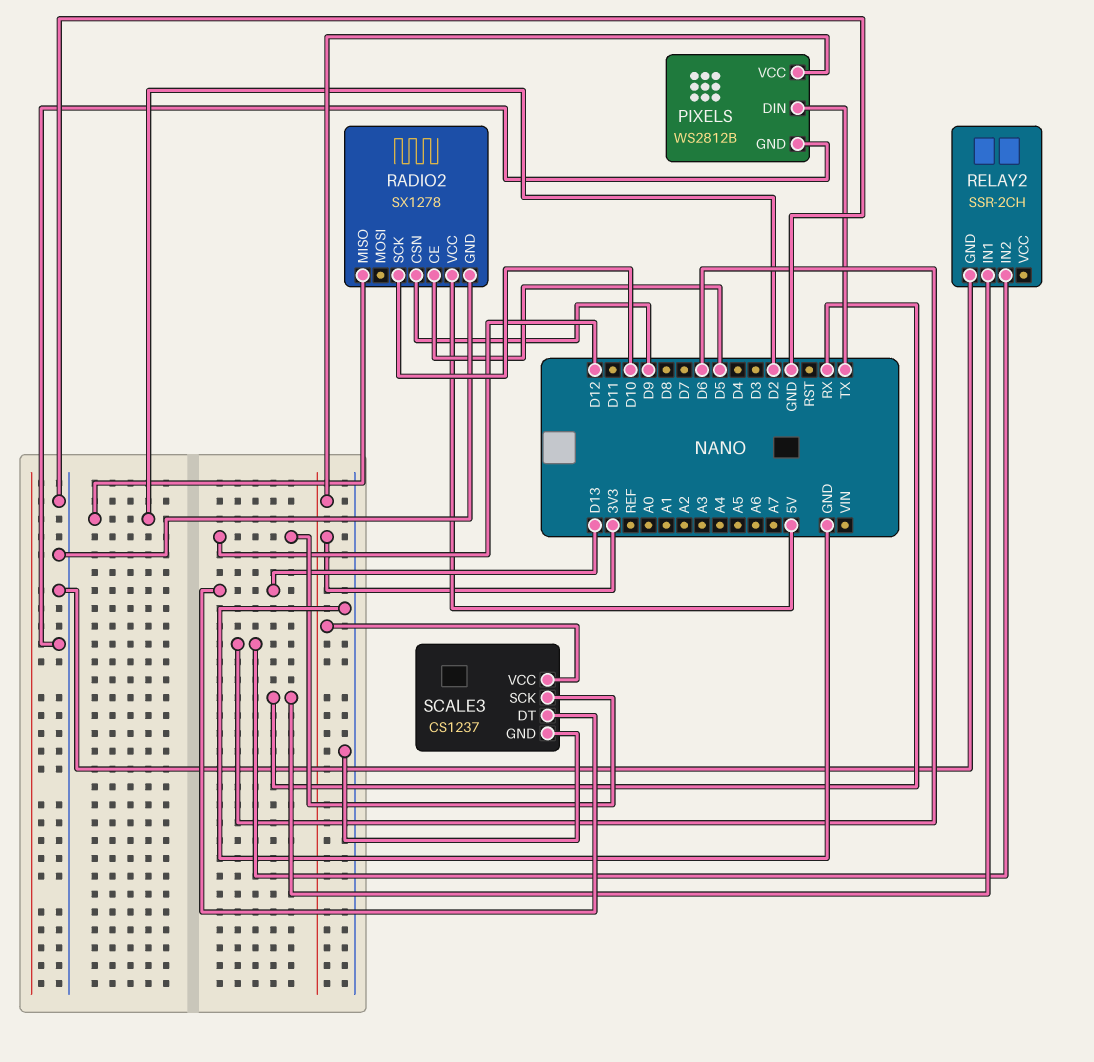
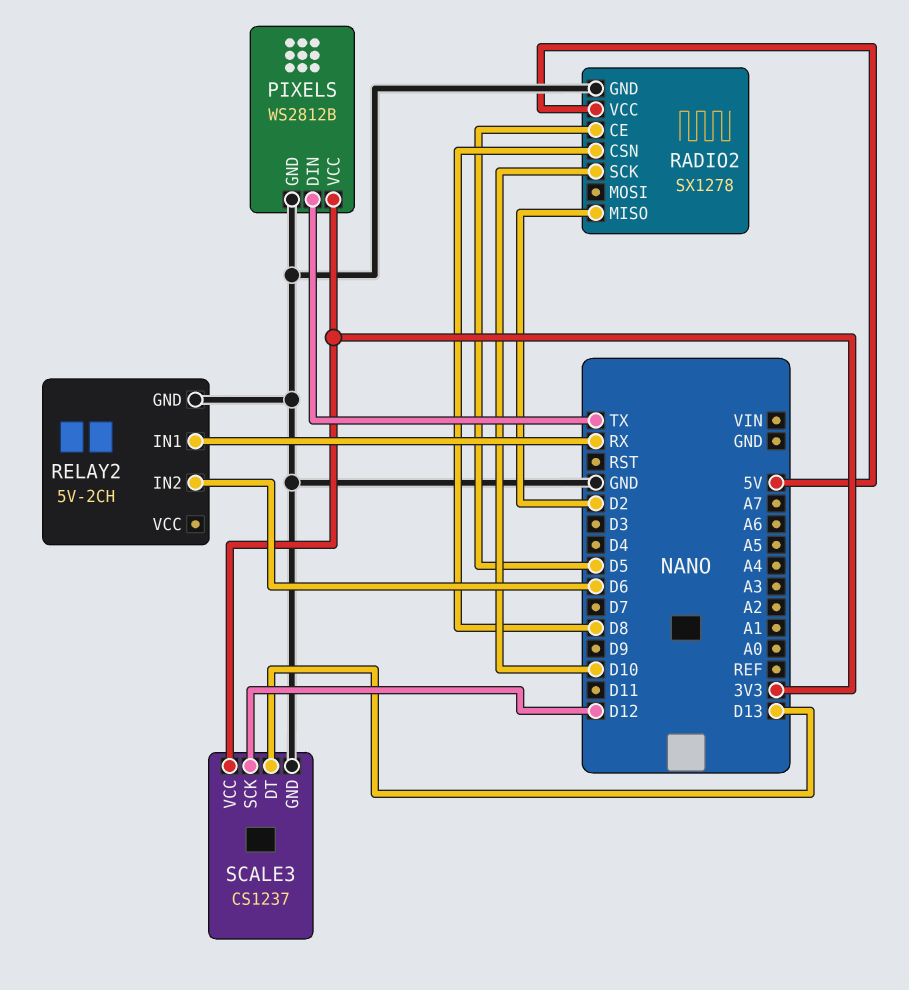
RADIO2 pin CSN: D9 -> D8
RELAY2: SSR-2CH -> 5V-2CH

